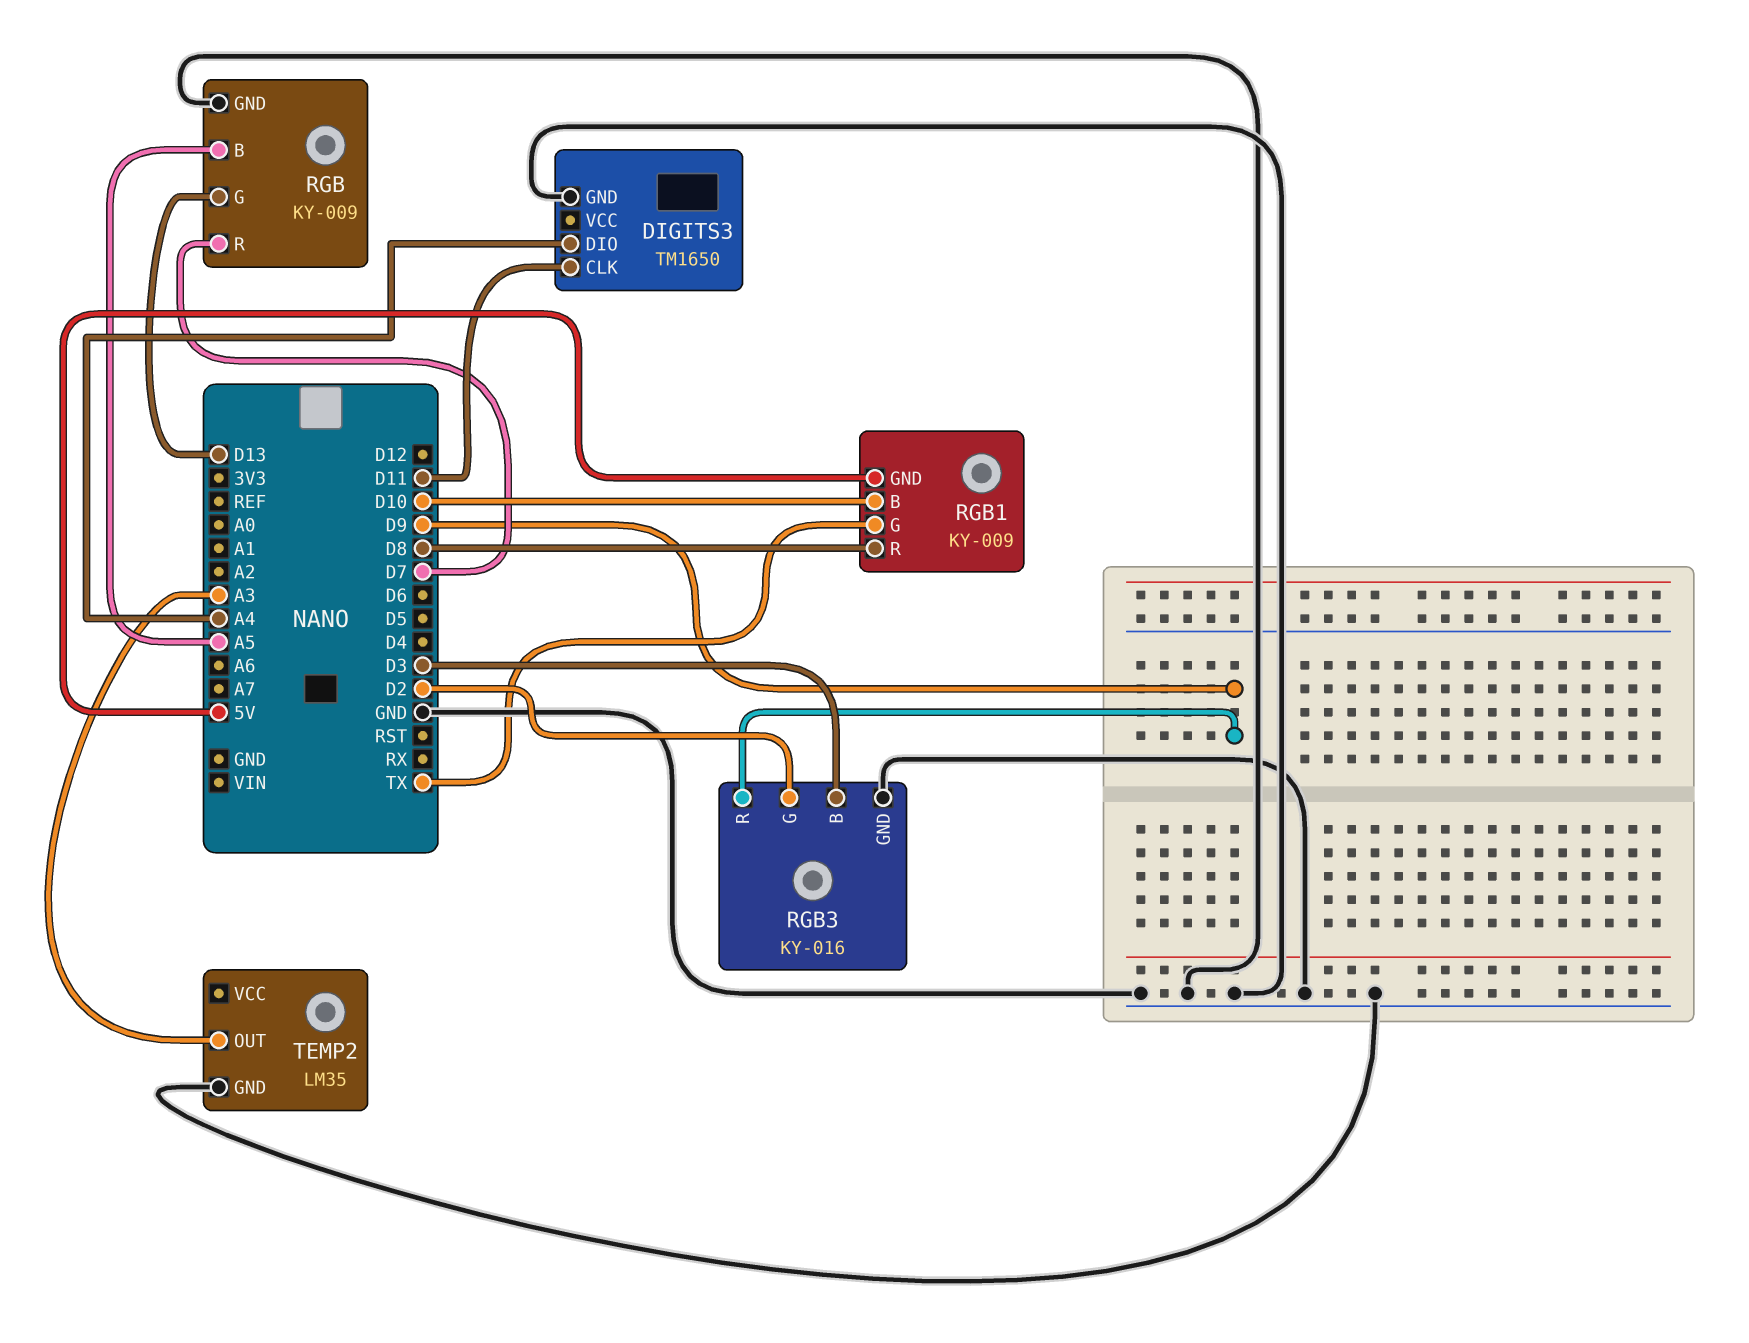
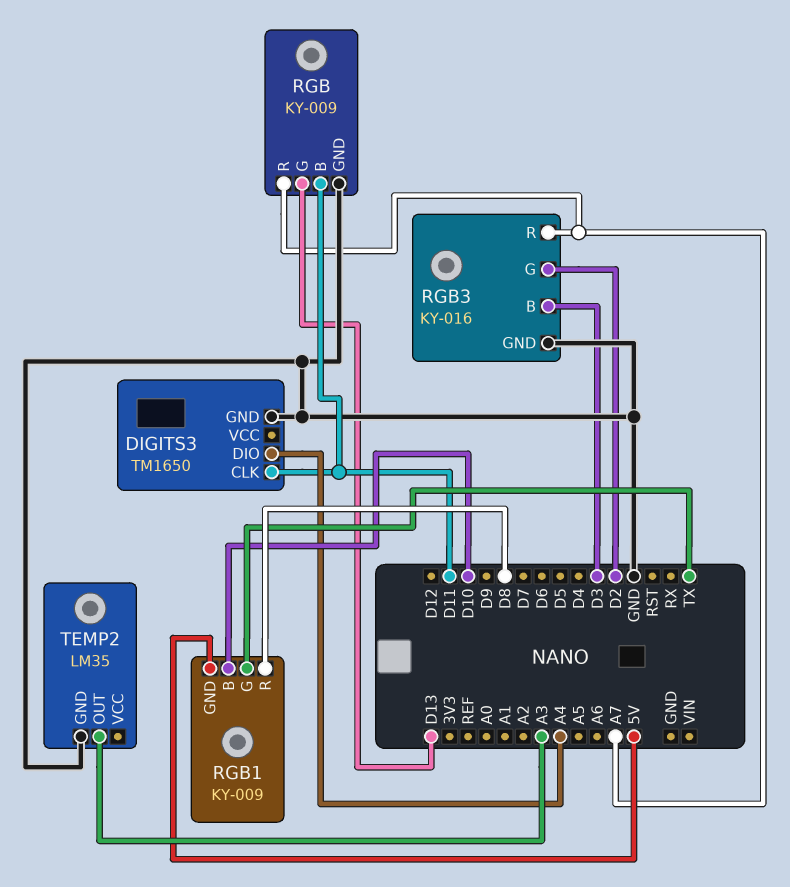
RGB pin B: A5 -> D11
RGB pin R: D7 -> A7
RGB3 pin R: D9 -> A7

